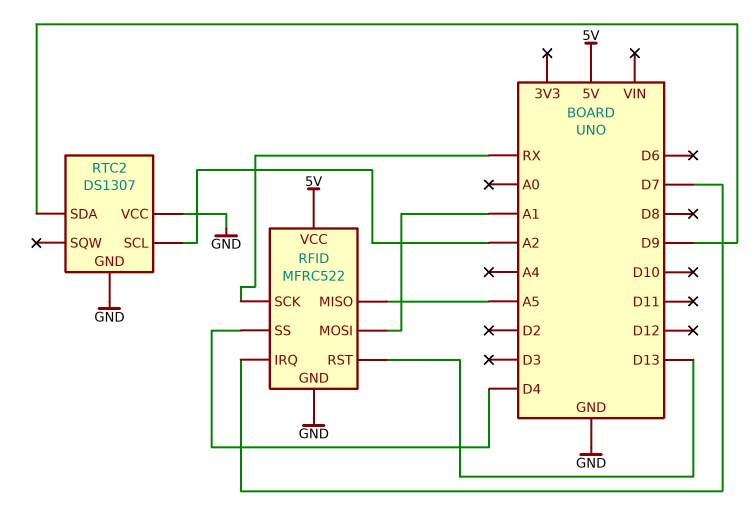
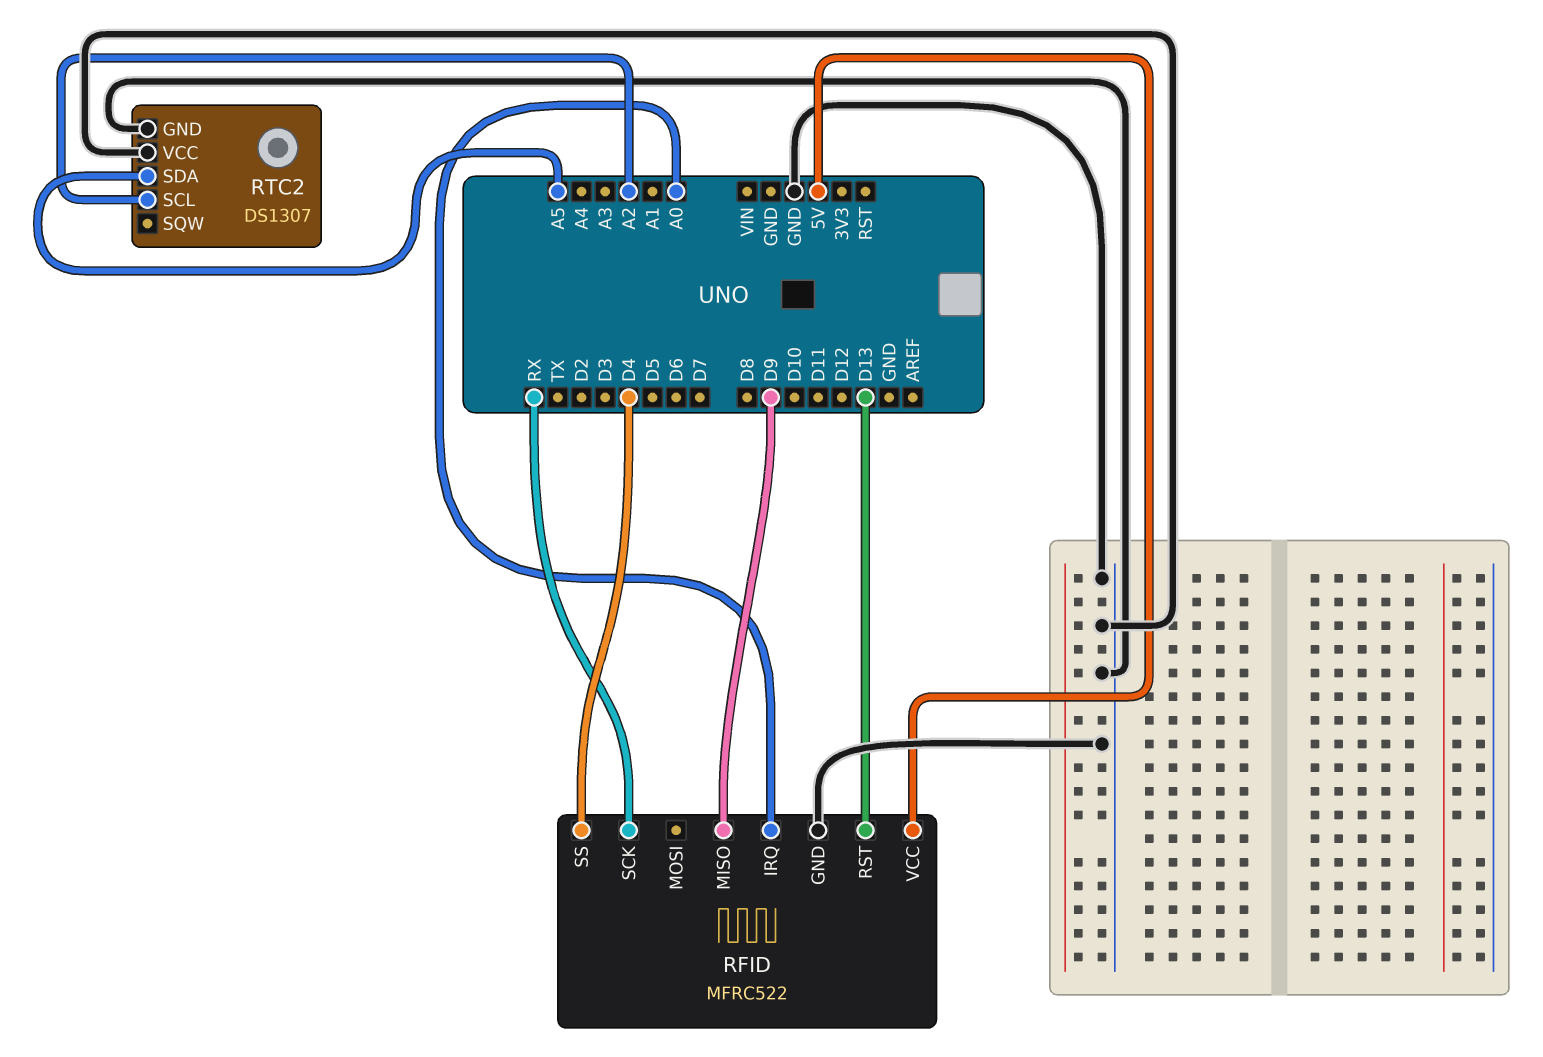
RFID pin IRQ: D7 -> A0
RFID pin MISO: A5 -> D9
RFID pin MOSI: A1 -> none
RTC2 pin SDA: D9 -> A5

